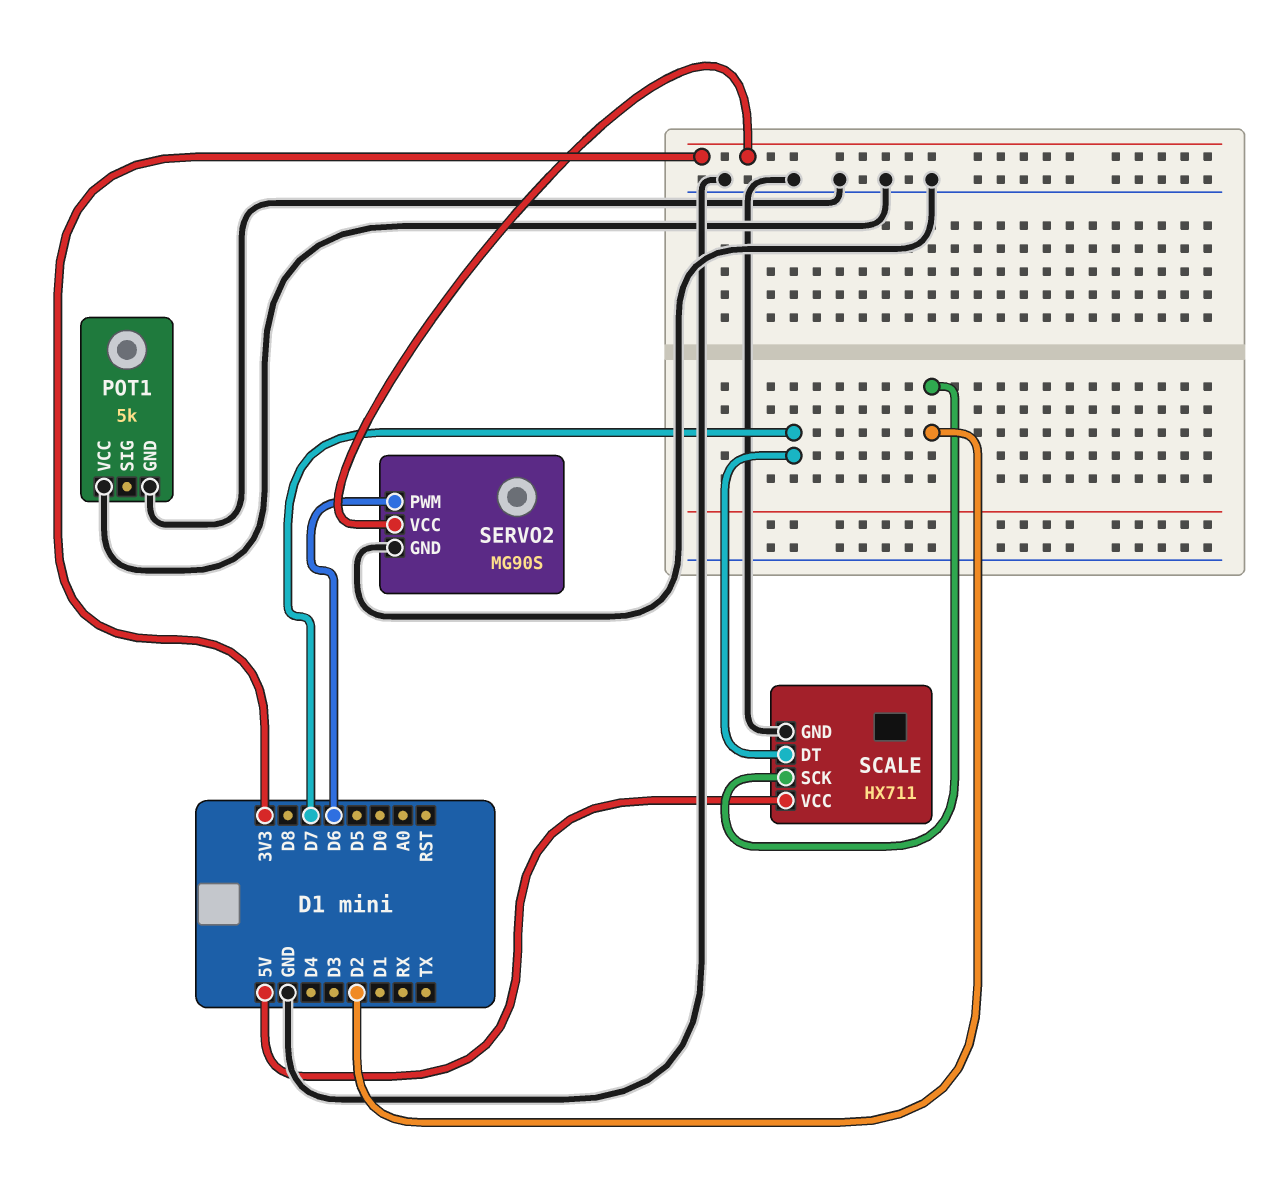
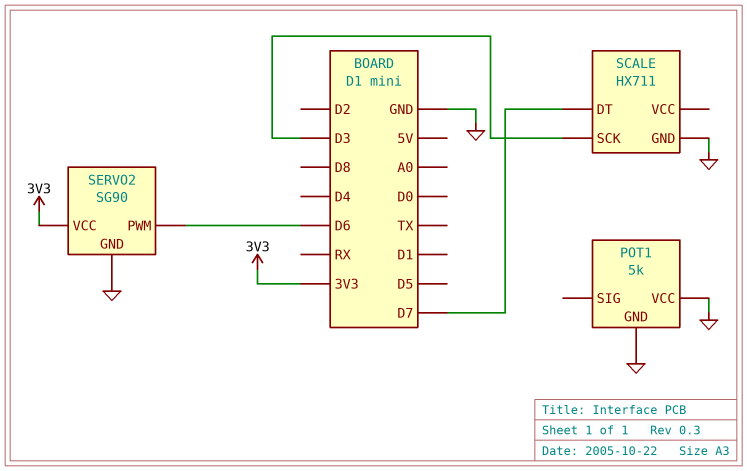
SCALE pin SCK: D2 -> D3
SCALE pin VCC: 5V -> none
SERVO2: MG90S -> SG90

